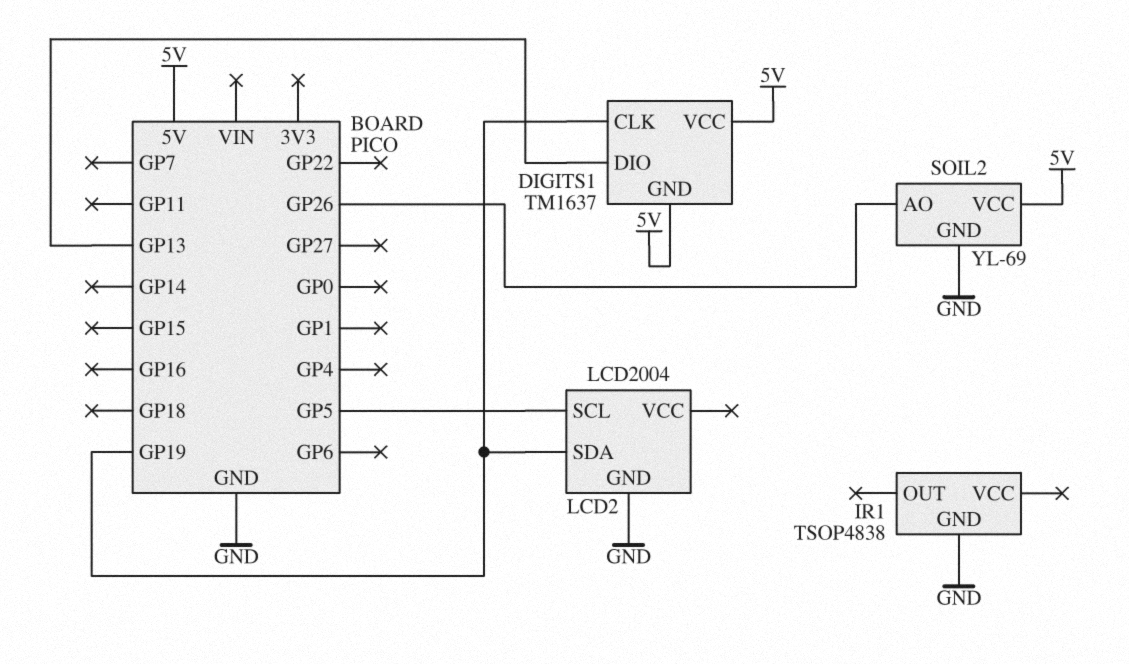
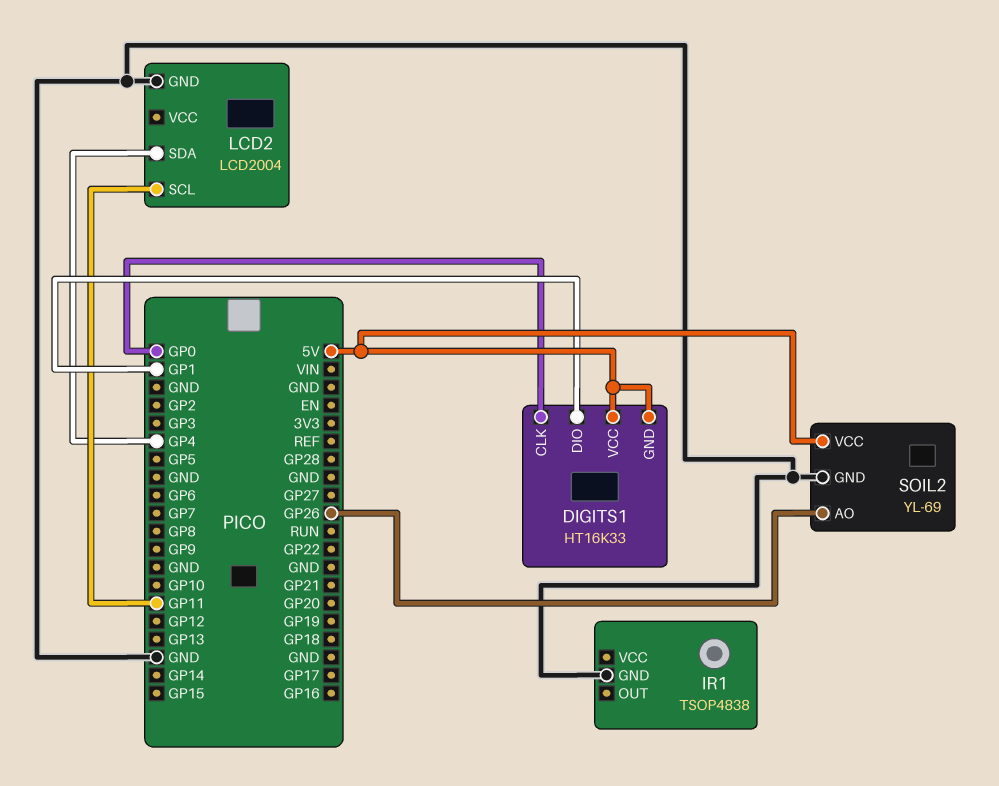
DIGITS1: TM1637 -> HT16K33
DIGITS1 pin CLK: GP19 -> GP0
DIGITS1 pin DIO: GP13 -> GP1
LCD2 pin SCL: GP5 -> GP11
LCD2 pin SDA: GP19 -> GP4

